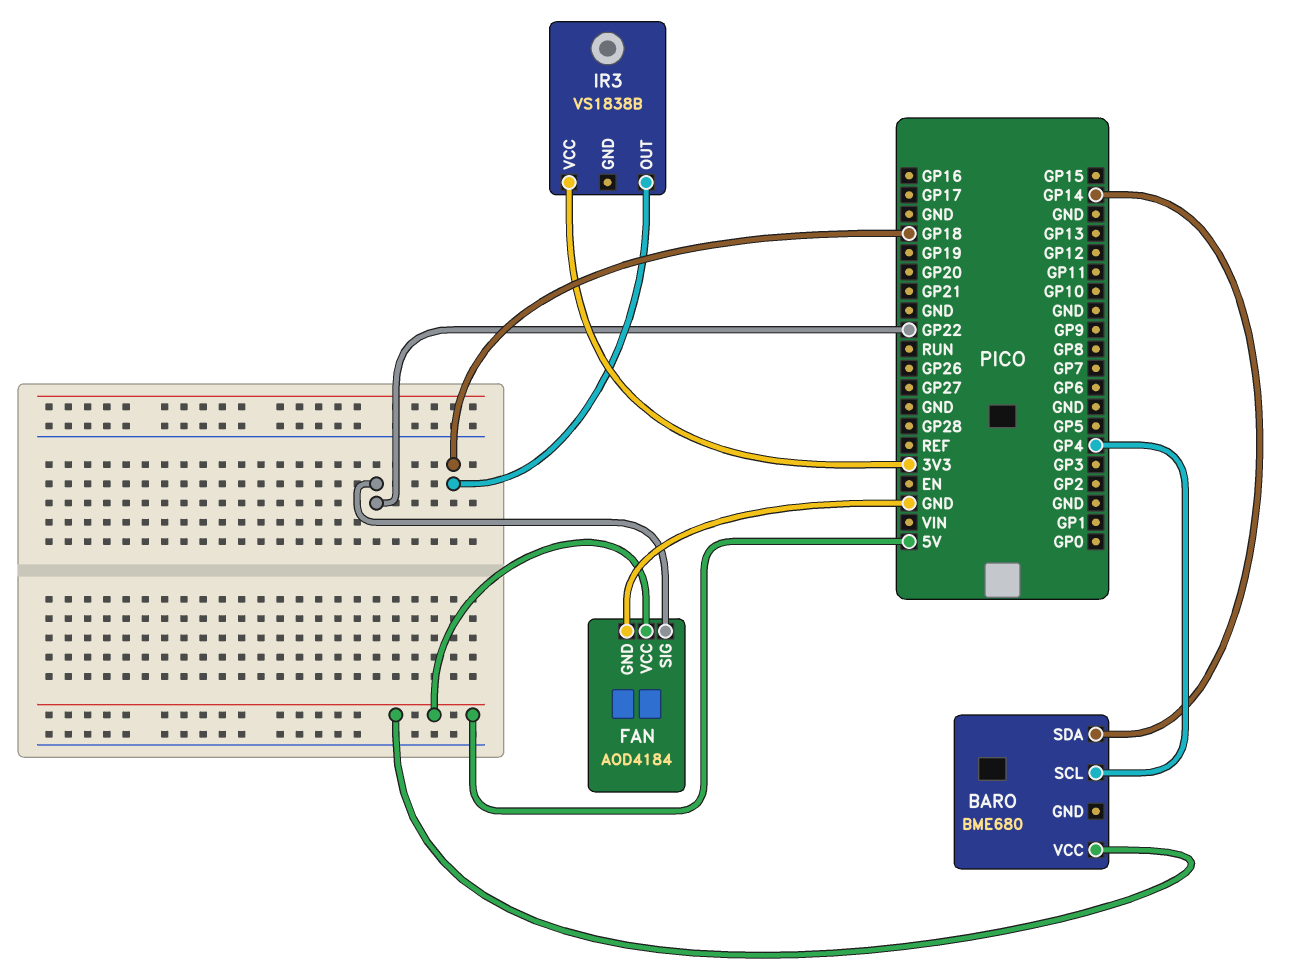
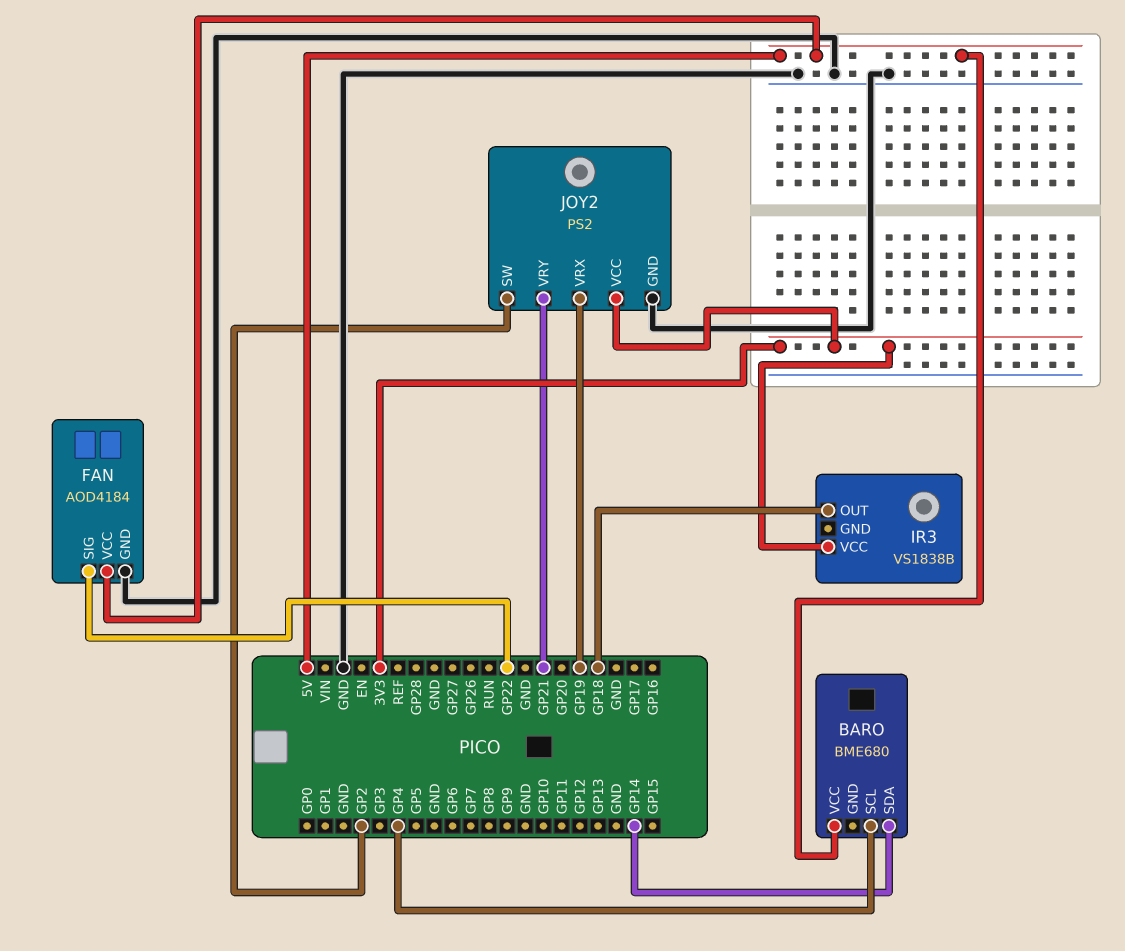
JOY2: none -> PS2
JOY2 pin GND: none -> GND
JOY2 pin SW: none -> GP2
JOY2 pin VCC: none -> 3V3
JOY2 pin VRX: none -> GP19
JOY2 pin VRY: none -> GP21

